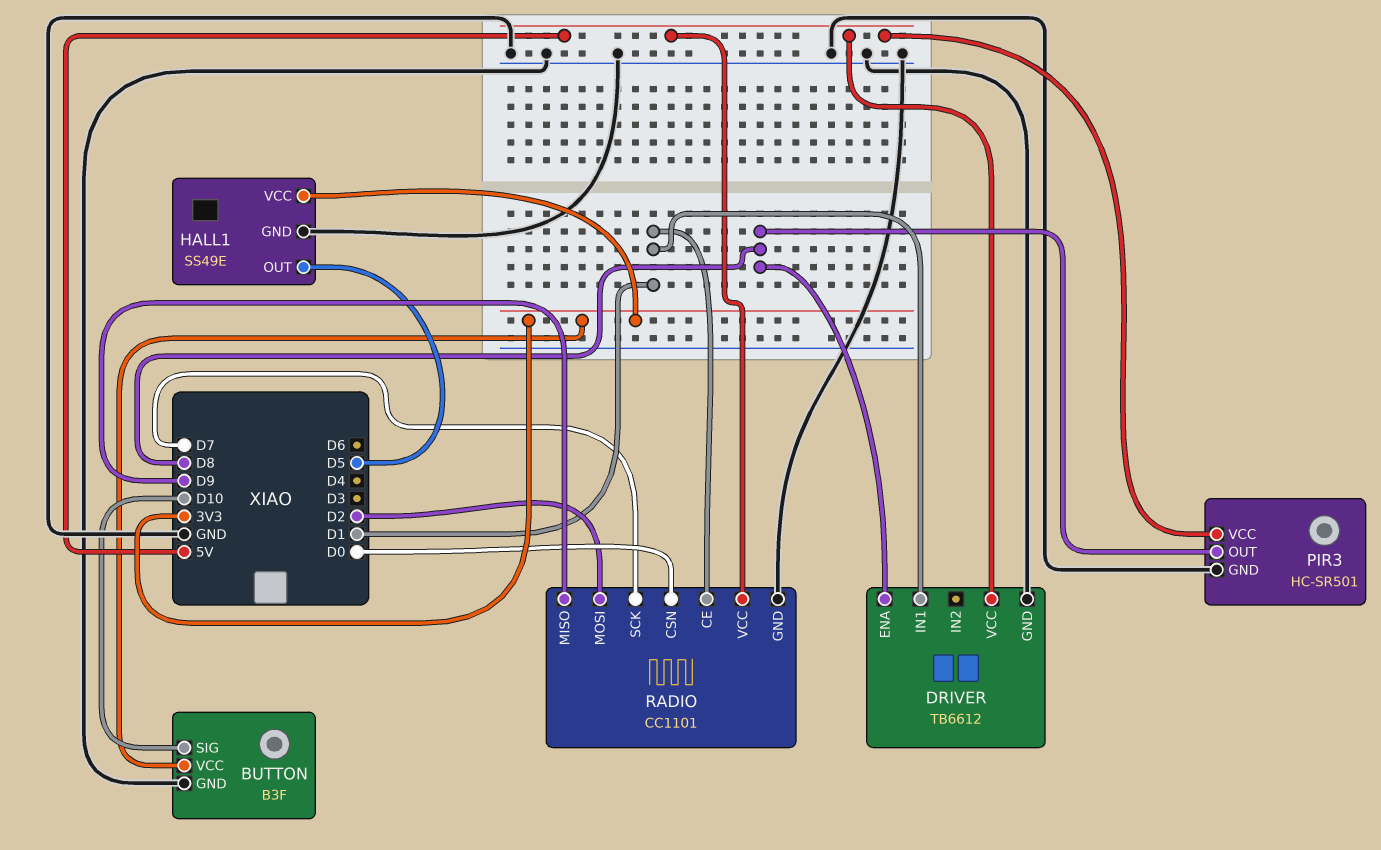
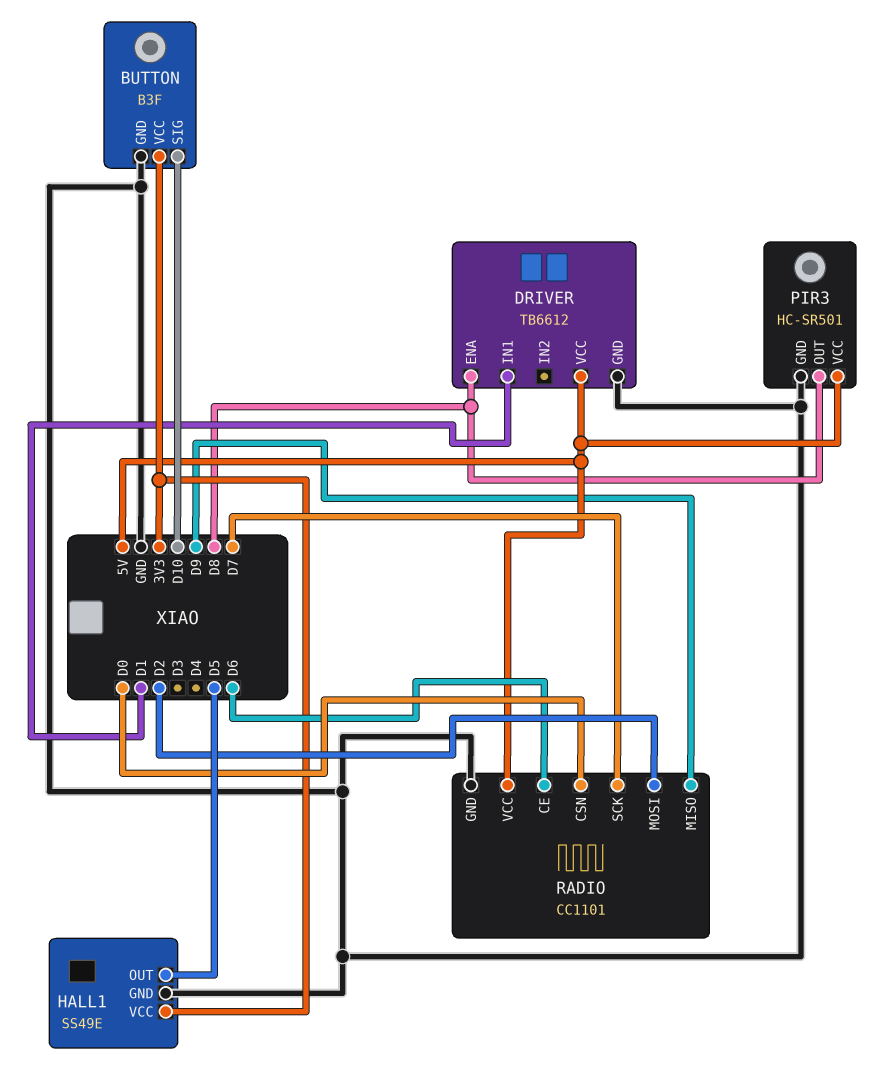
RADIO pin CE: D1 -> D6

